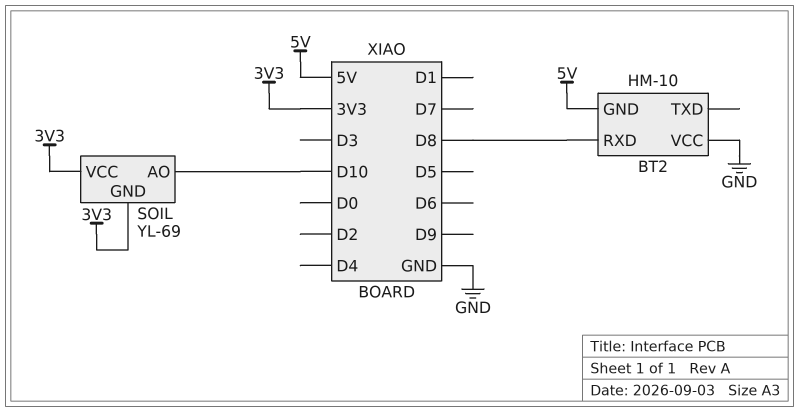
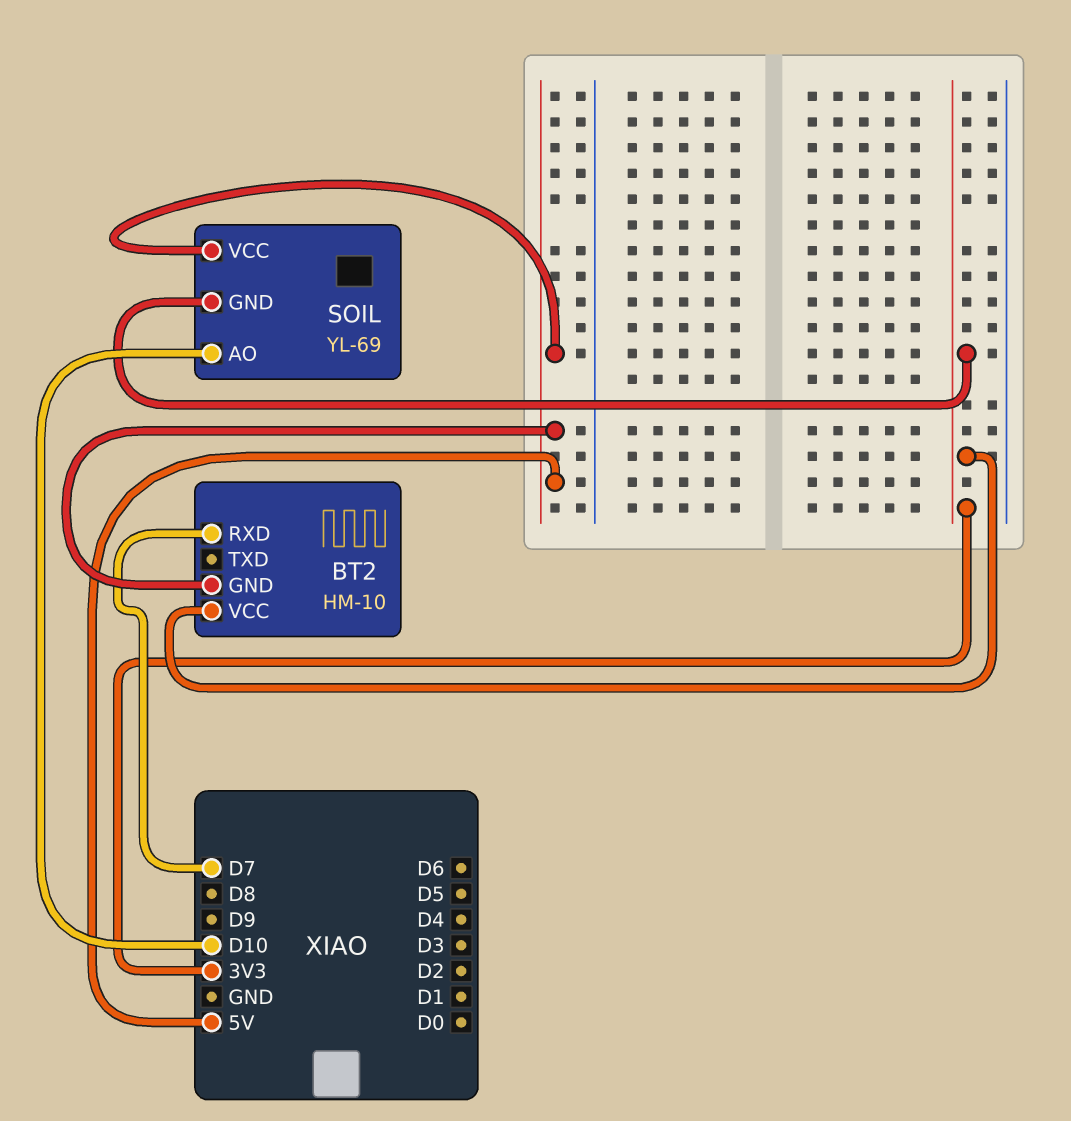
BT2 pin RXD: D8 -> D7
BT2 pin VCC: GND -> 3V3
SOIL pin VCC: 3V3 -> 5V

